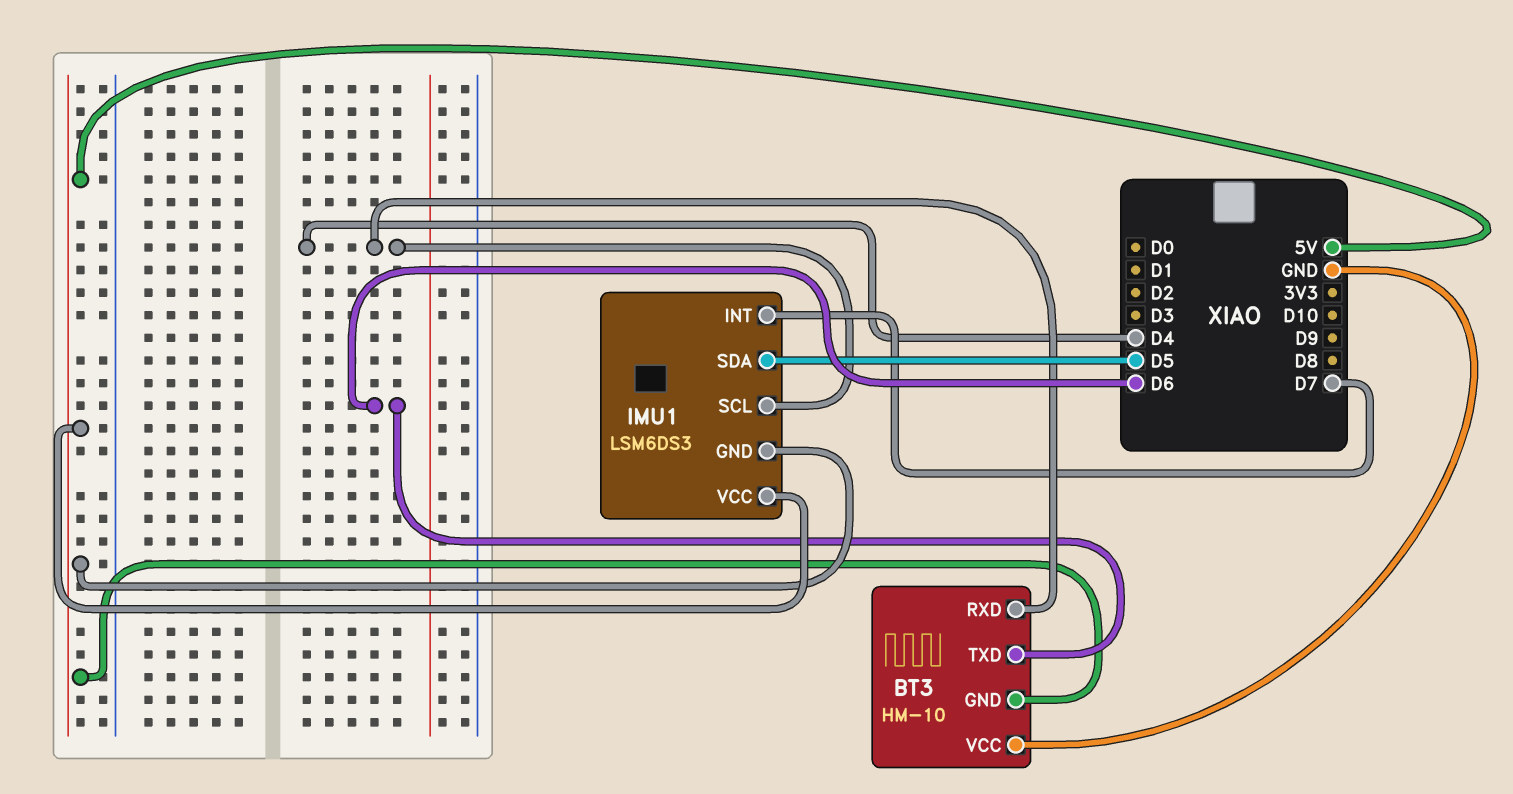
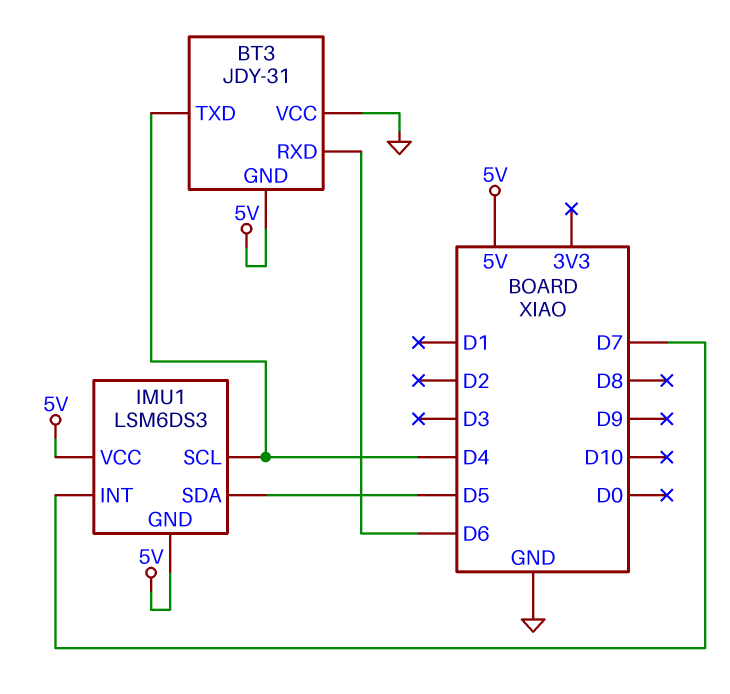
BT3: HM-10 -> JDY-31
BT3 pin RXD: D4 -> D6
BT3 pin TXD: D6 -> D4

